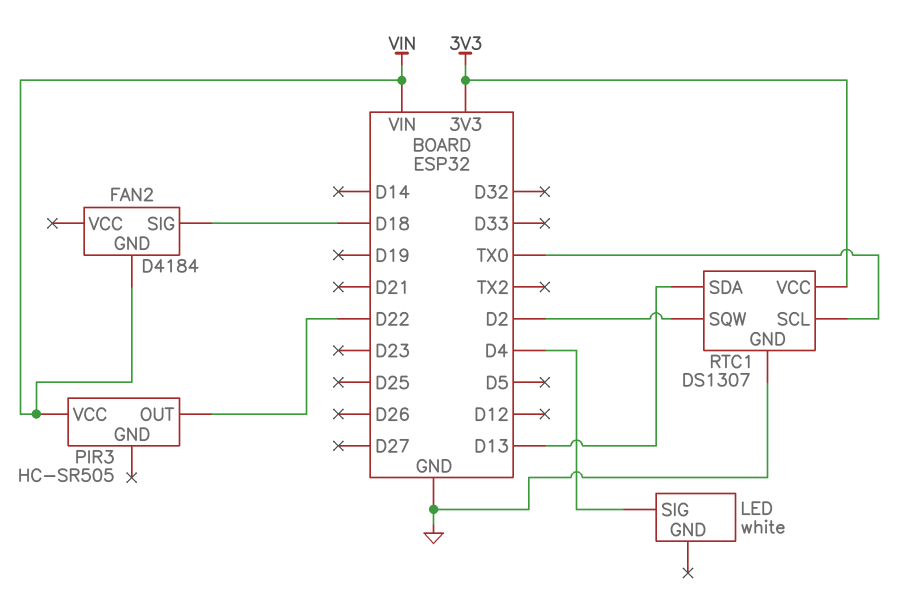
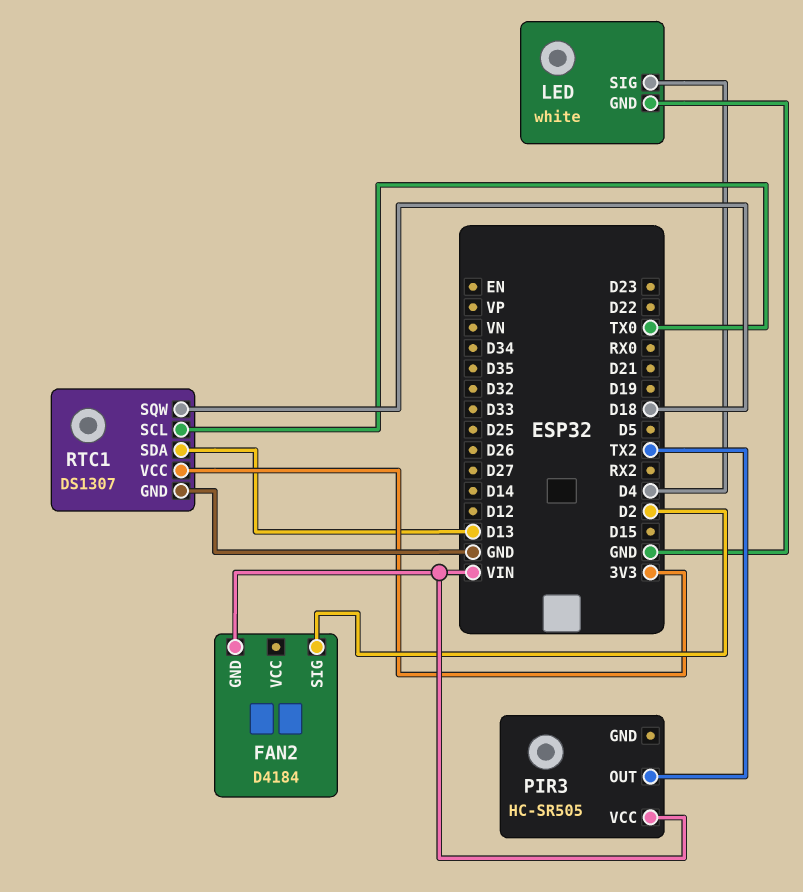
FAN2 pin SIG: D18 -> D2
LED pin GND: none -> GND
PIR3 pin OUT: D22 -> TX2
RTC1 pin SQW: D2 -> D18

